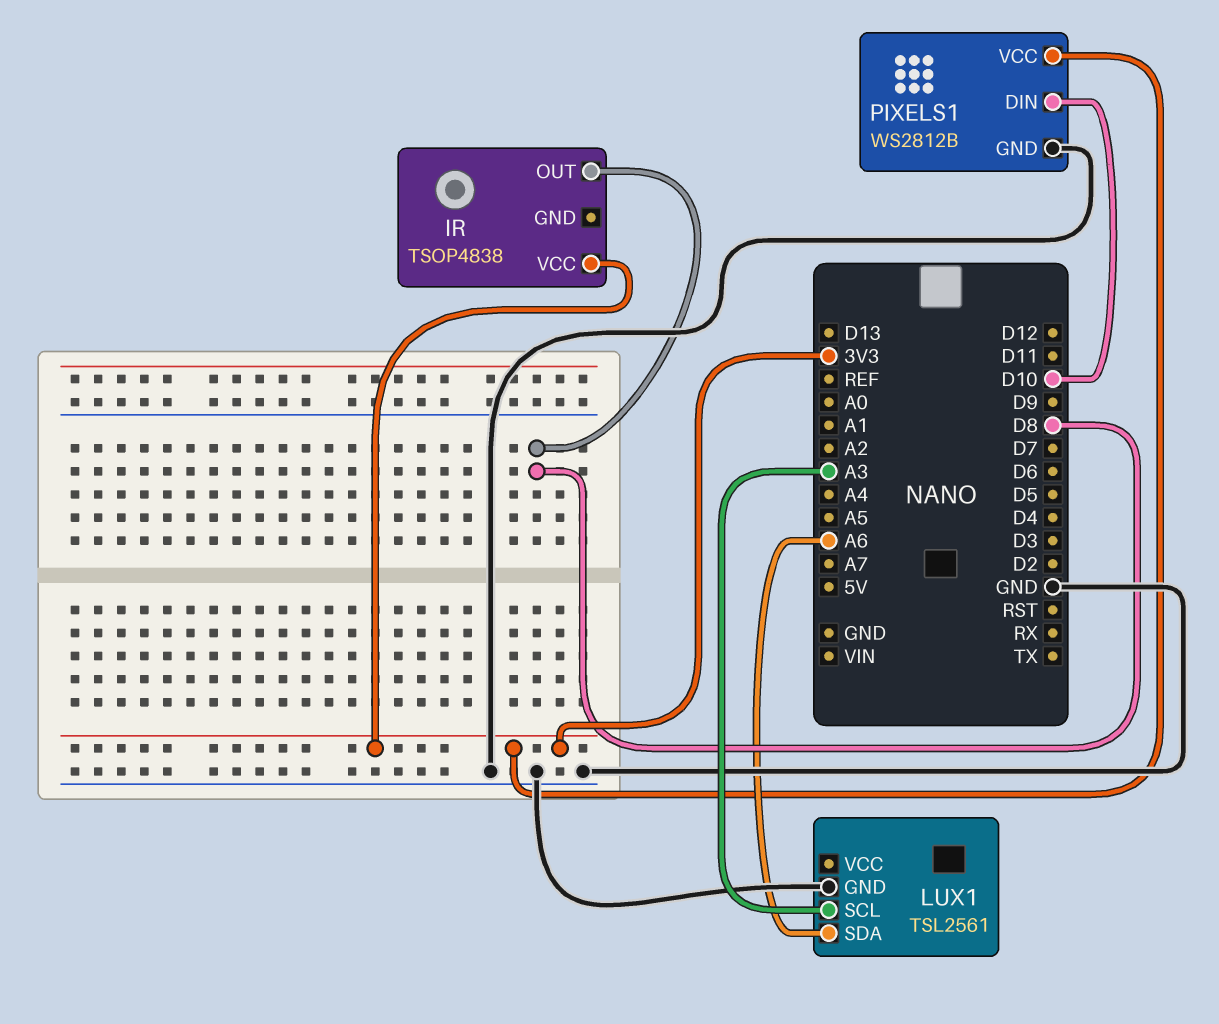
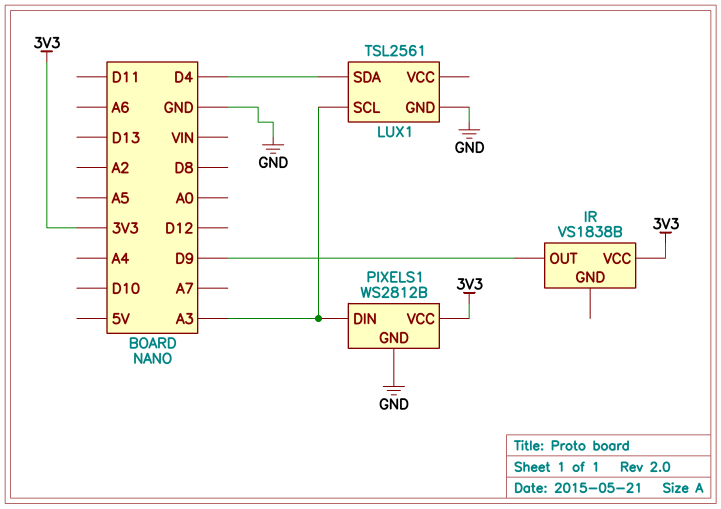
IR: TSOP4838 -> VS1838B
IR pin OUT: D8 -> D9
LUX1 pin SDA: A6 -> D4
PIXELS1 pin DIN: D10 -> A3

